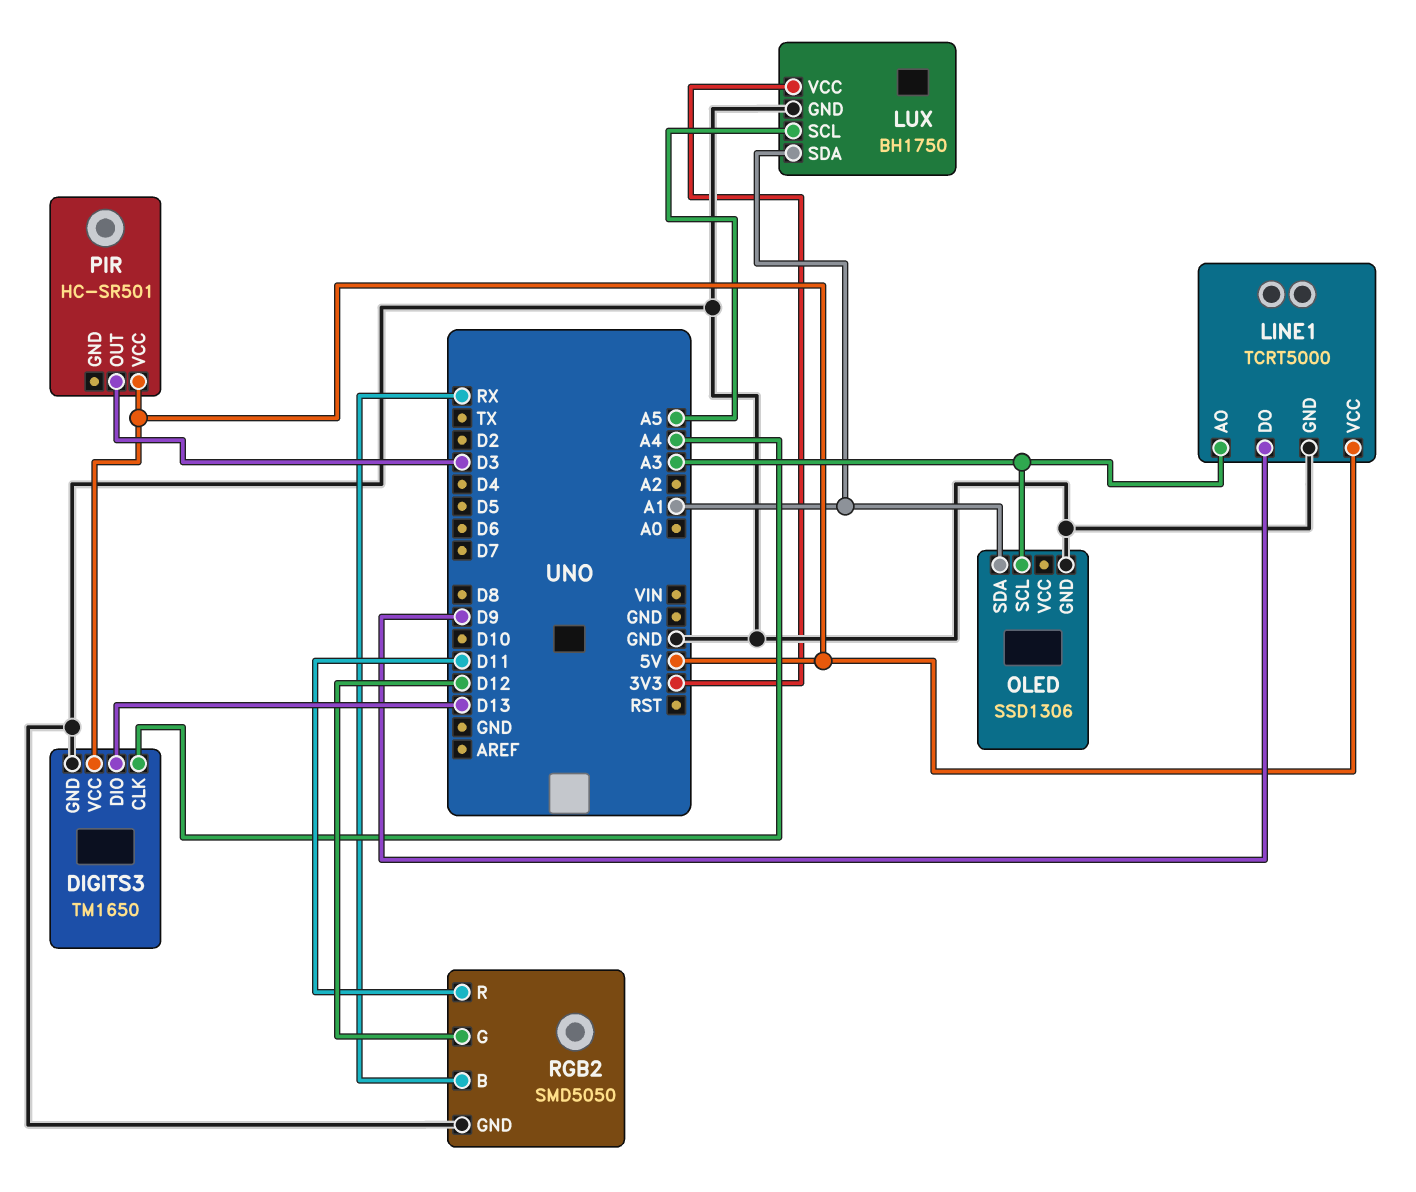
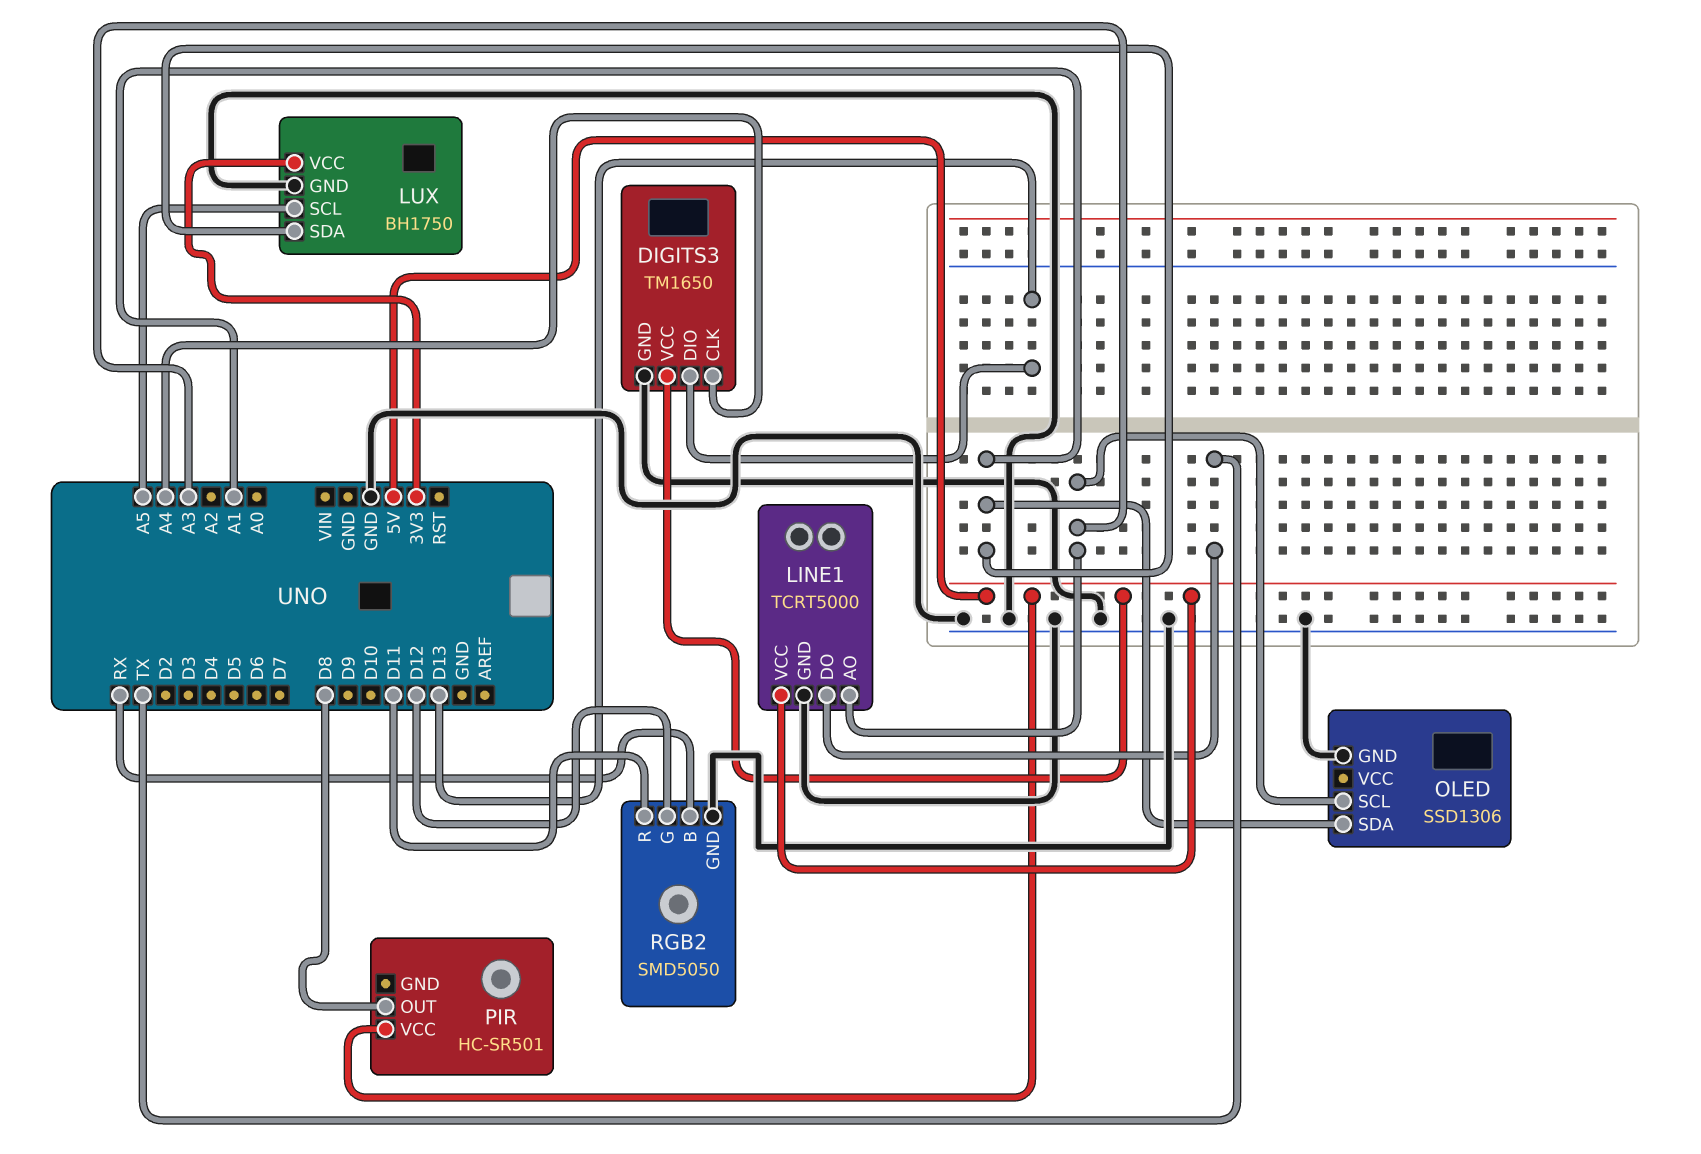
LINE1 pin DO: D9 -> TX
PIR pin OUT: D3 -> D8

